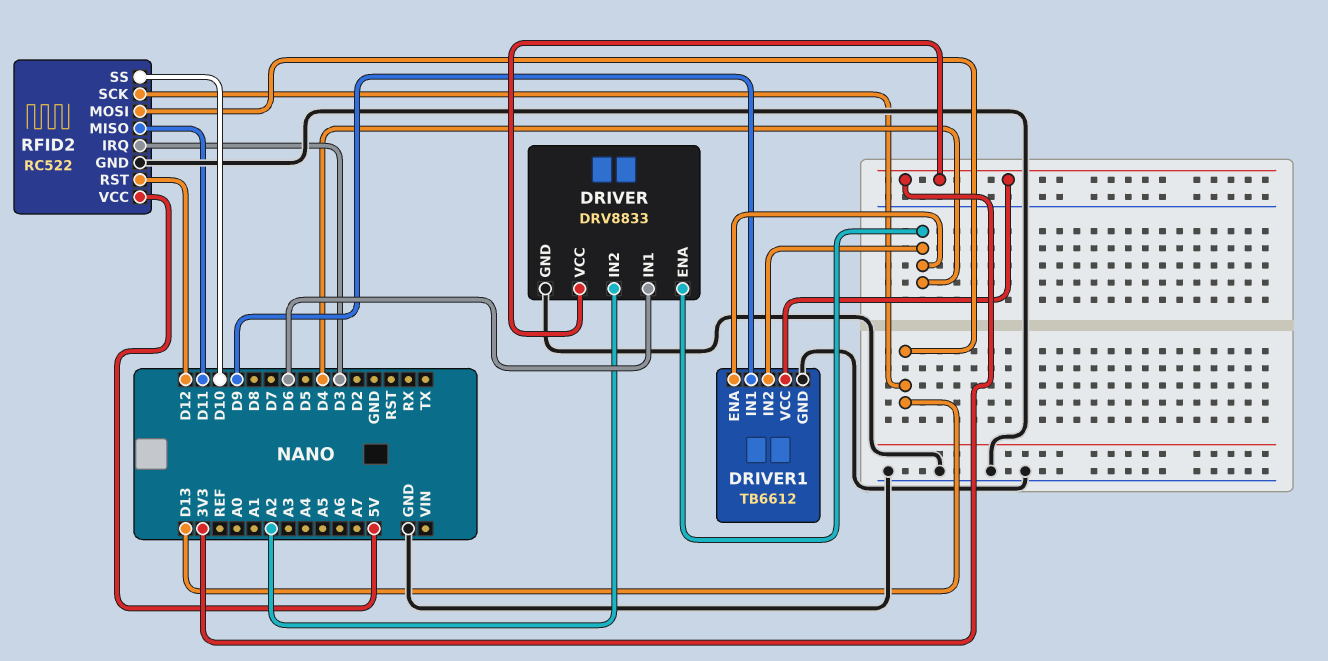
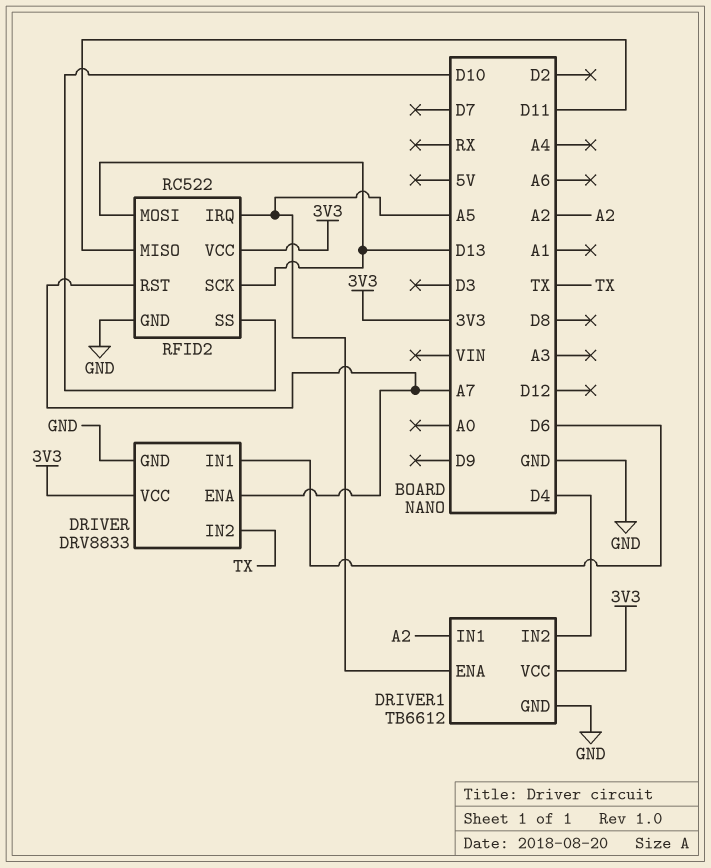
DRIVER pin ENA: D4 -> A7
DRIVER pin IN2: A2 -> TX
DRIVER1 pin ENA: D4 -> A5
DRIVER1 pin IN1: D9 -> A2
RFID2 pin IRQ: D3 -> A5
RFID2 pin RST: D12 -> A7
RFID2 pin VCC: 5V -> 3V3

